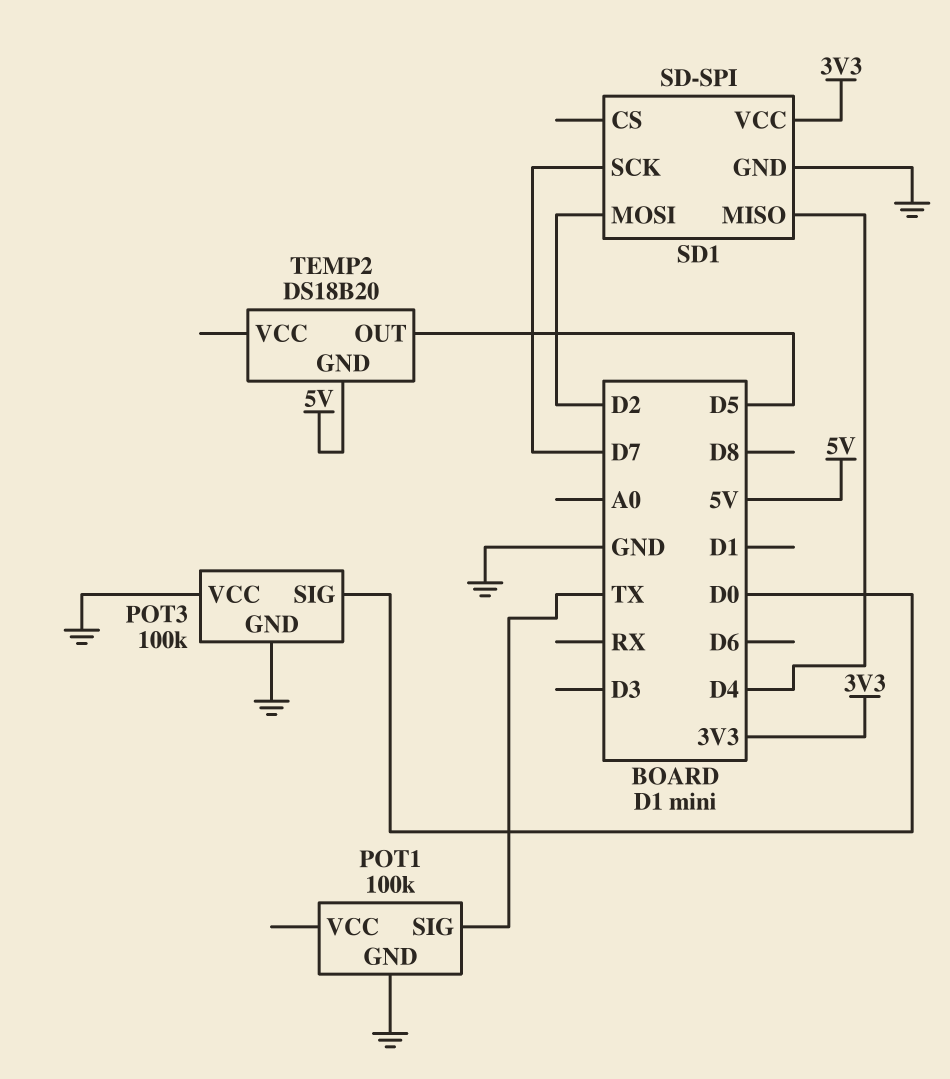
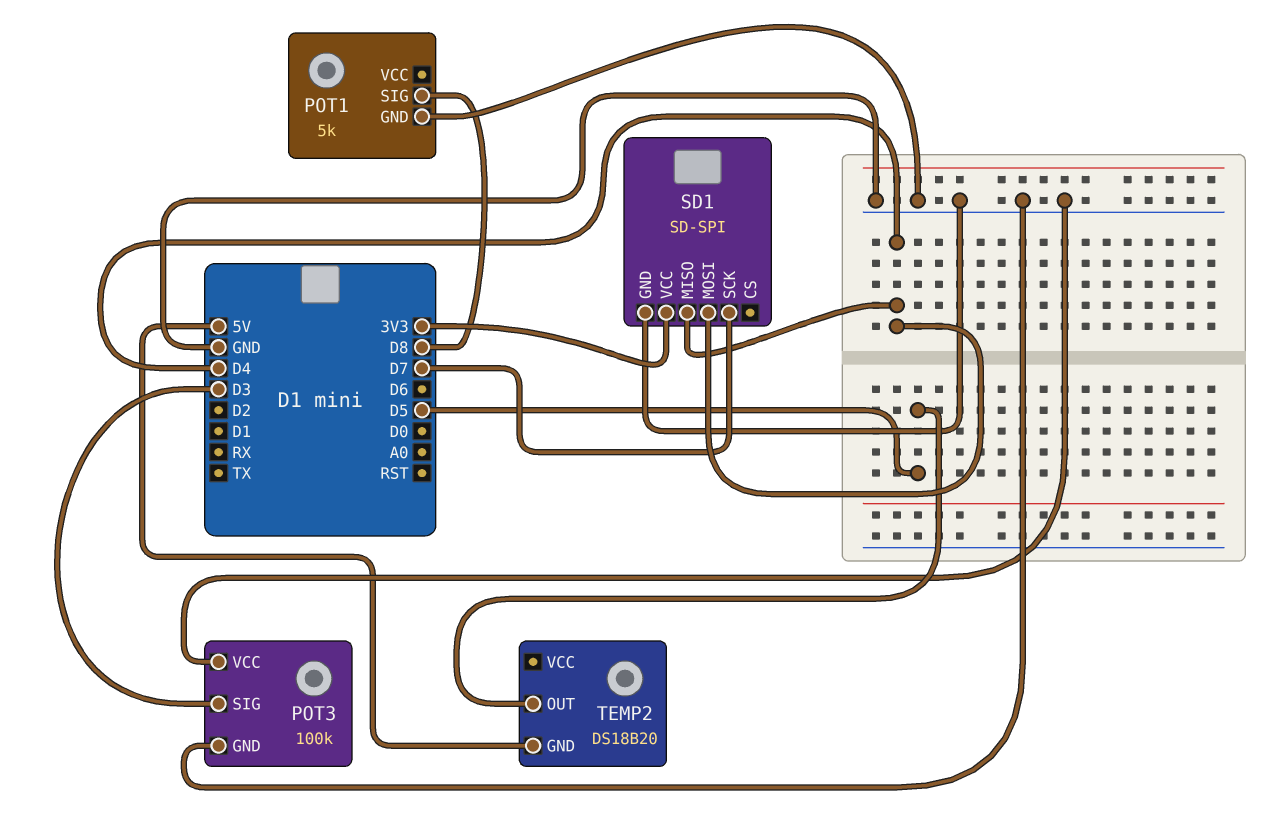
POT1: 100k -> 5k
POT1 pin SIG: TX -> D8
POT3 pin SIG: D0 -> D3
SD1 pin MOSI: D2 -> D4

